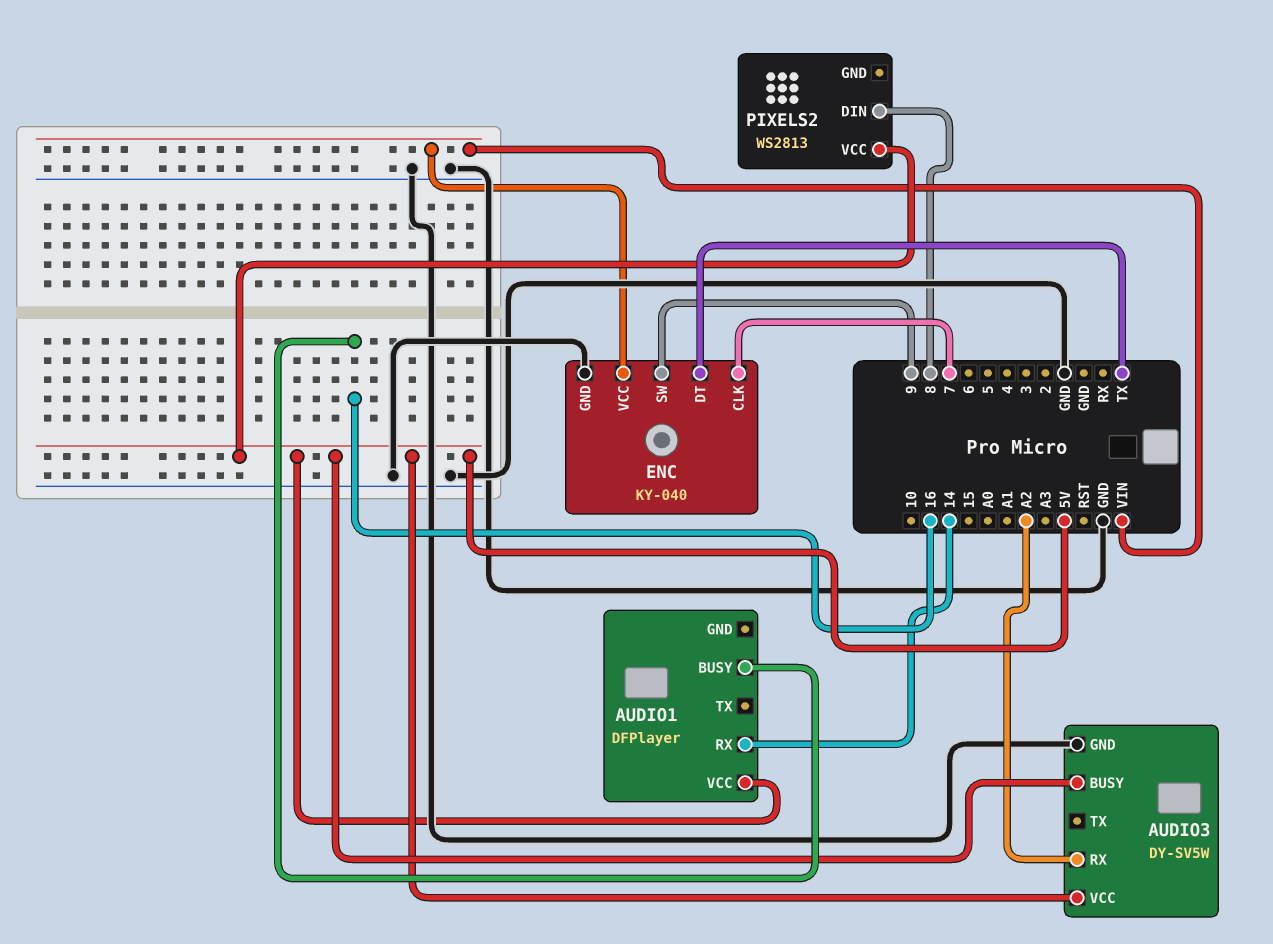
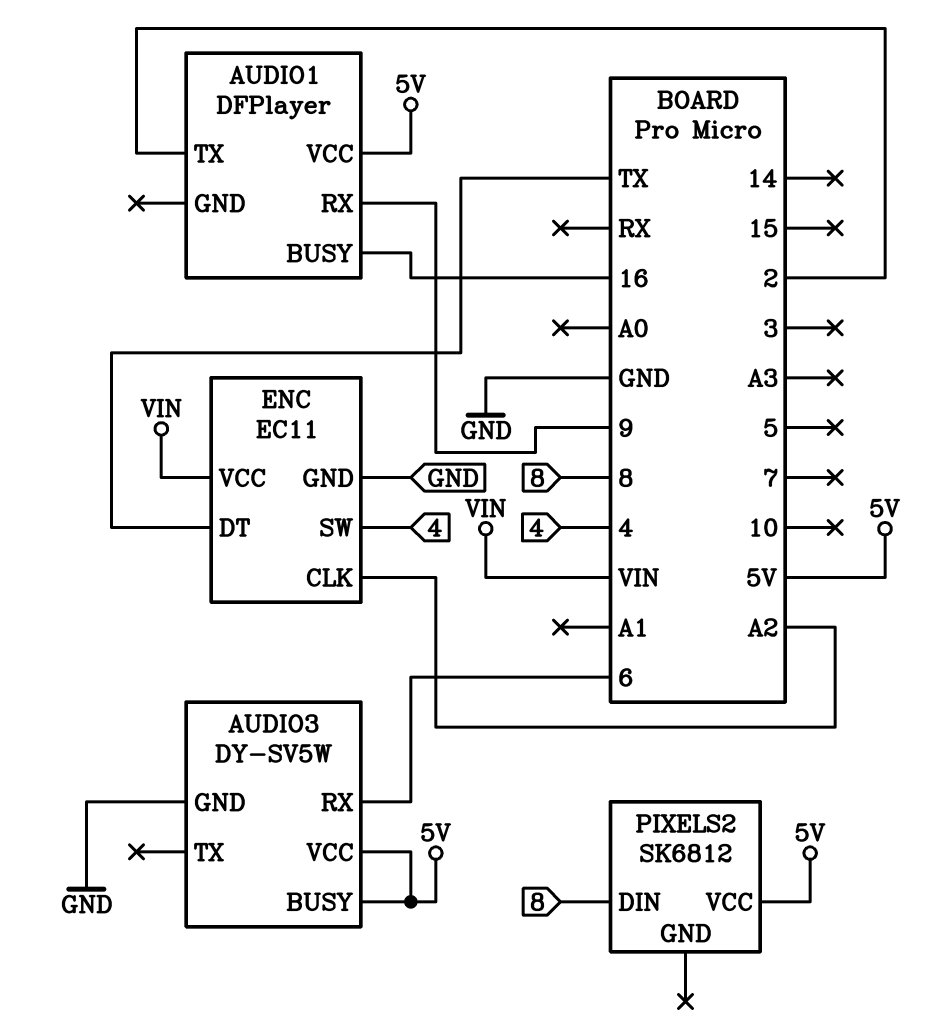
AUDIO1 pin RX: 14 -> 9
AUDIO1 pin TX: none -> 2
AUDIO3 pin RX: A2 -> 6
ENC: KY-040 -> EC11
ENC pin CLK: 7 -> A2
ENC pin SW: 9 -> 4
PIXELS2: WS2813 -> SK6812

